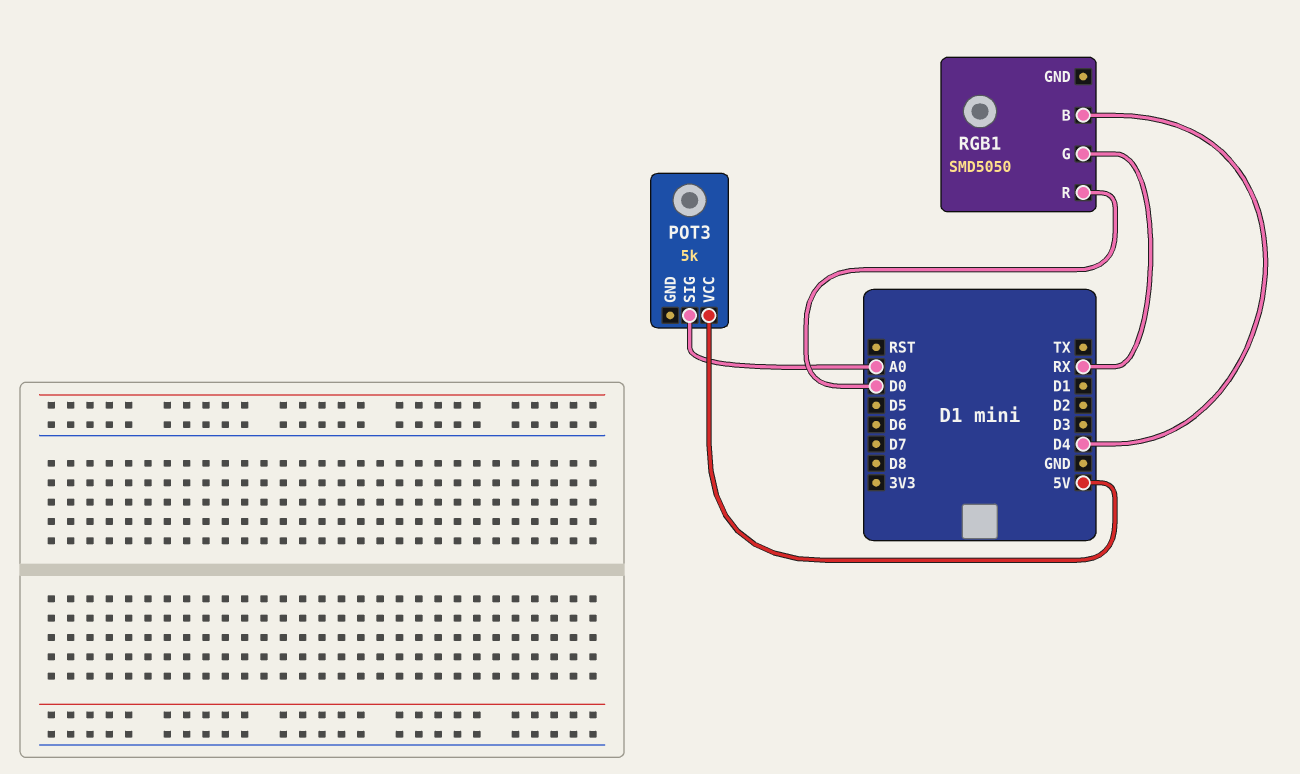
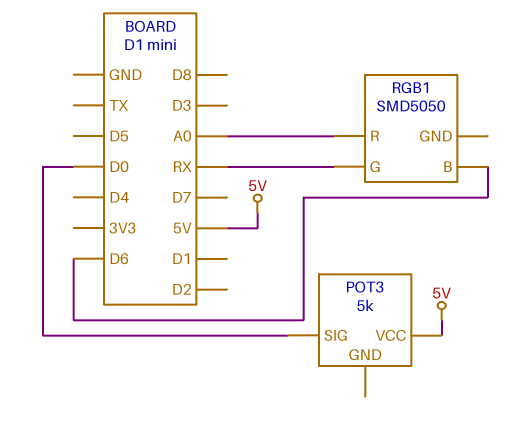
POT3 pin SIG: A0 -> D0
RGB1 pin B: D4 -> D6
RGB1 pin R: D0 -> A0

